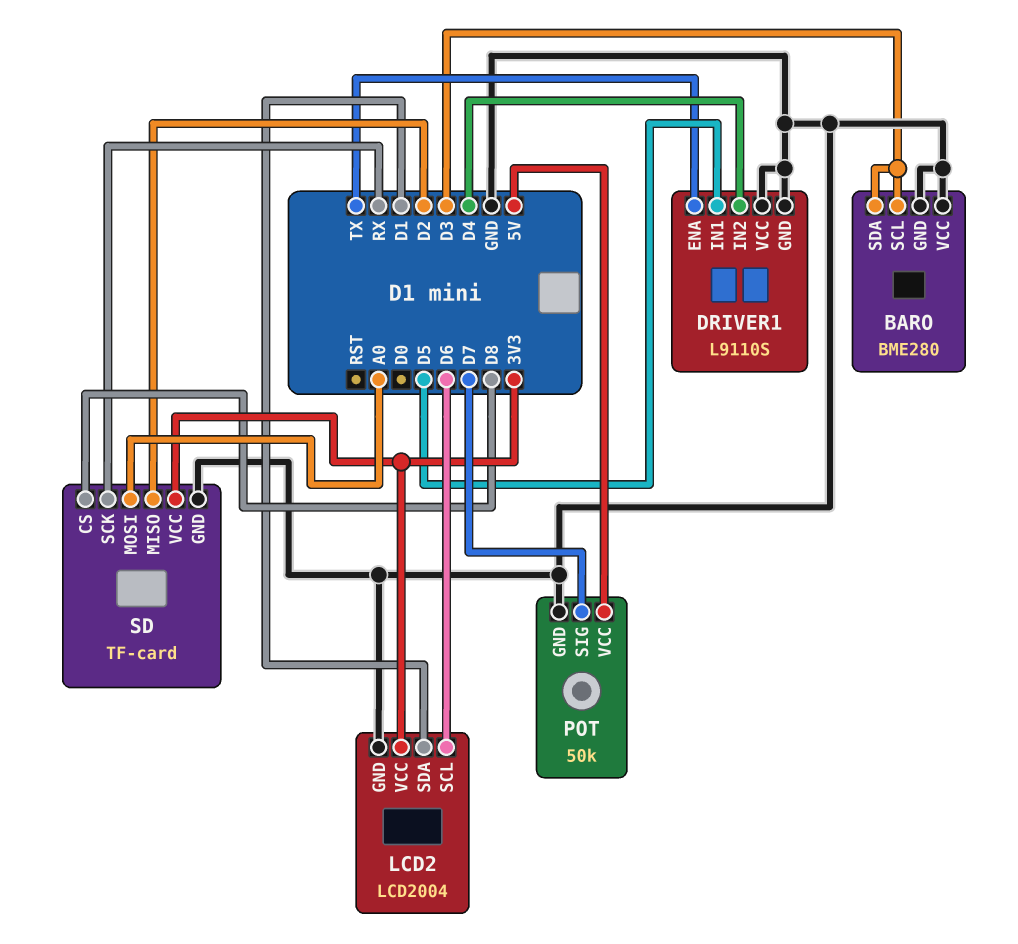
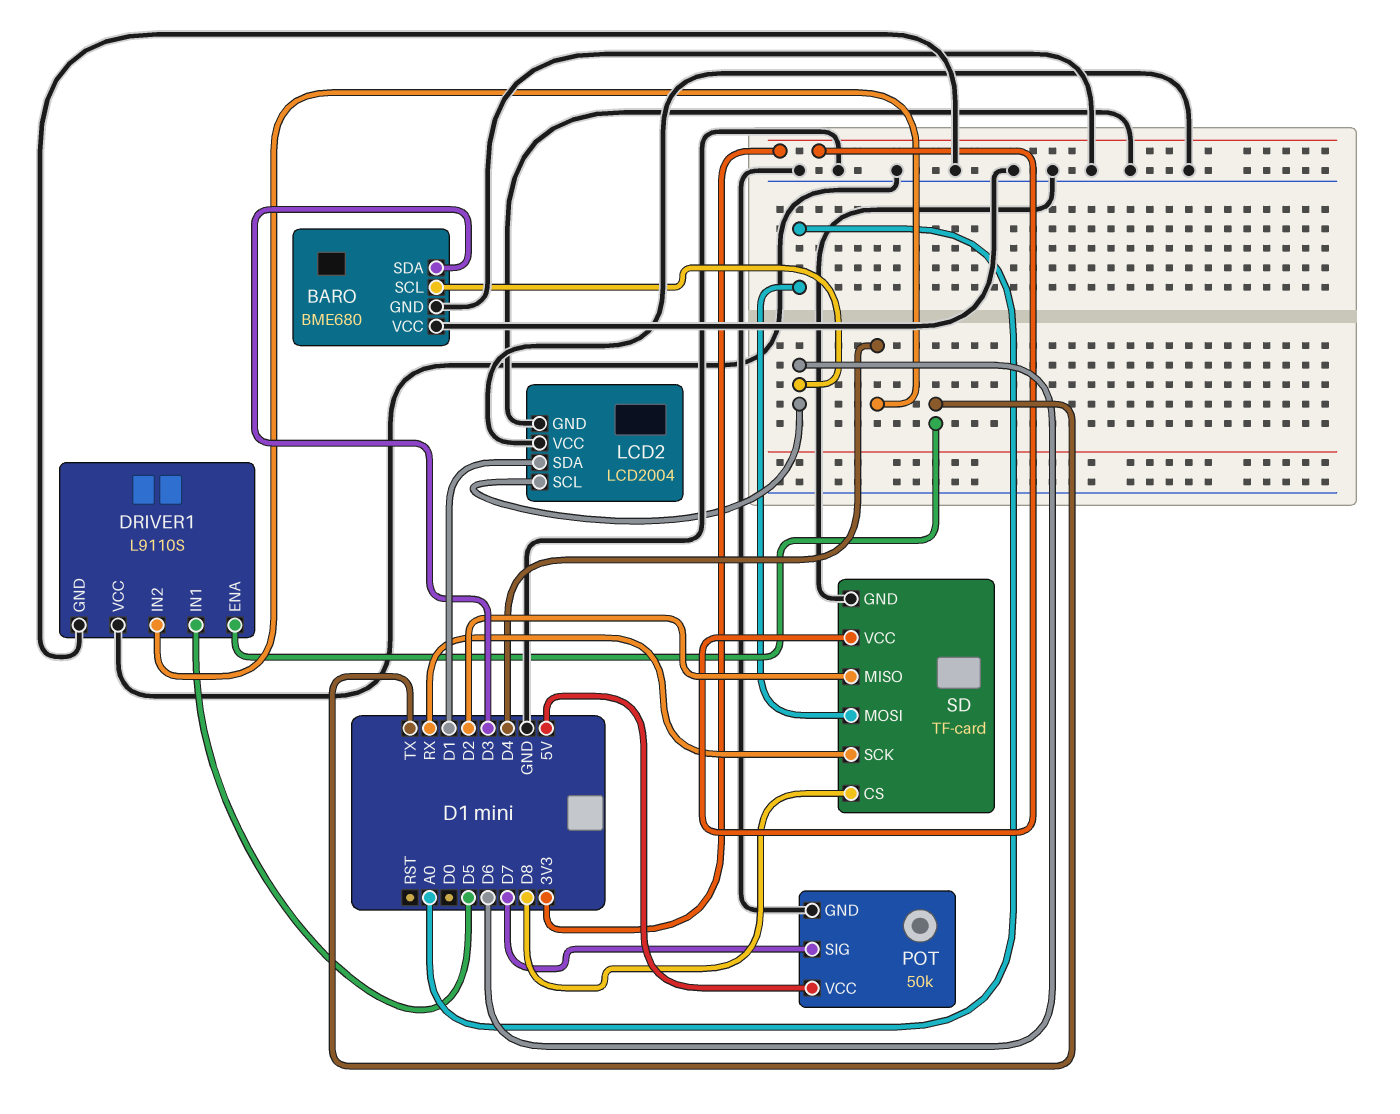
BARO: BME280 -> BME680
BARO pin SCL: D3 -> D6
LCD2 pin VCC: 3V3 -> GND

